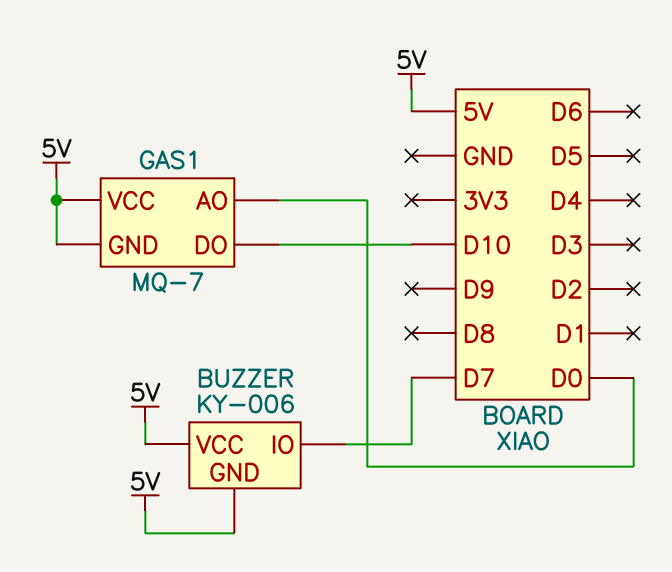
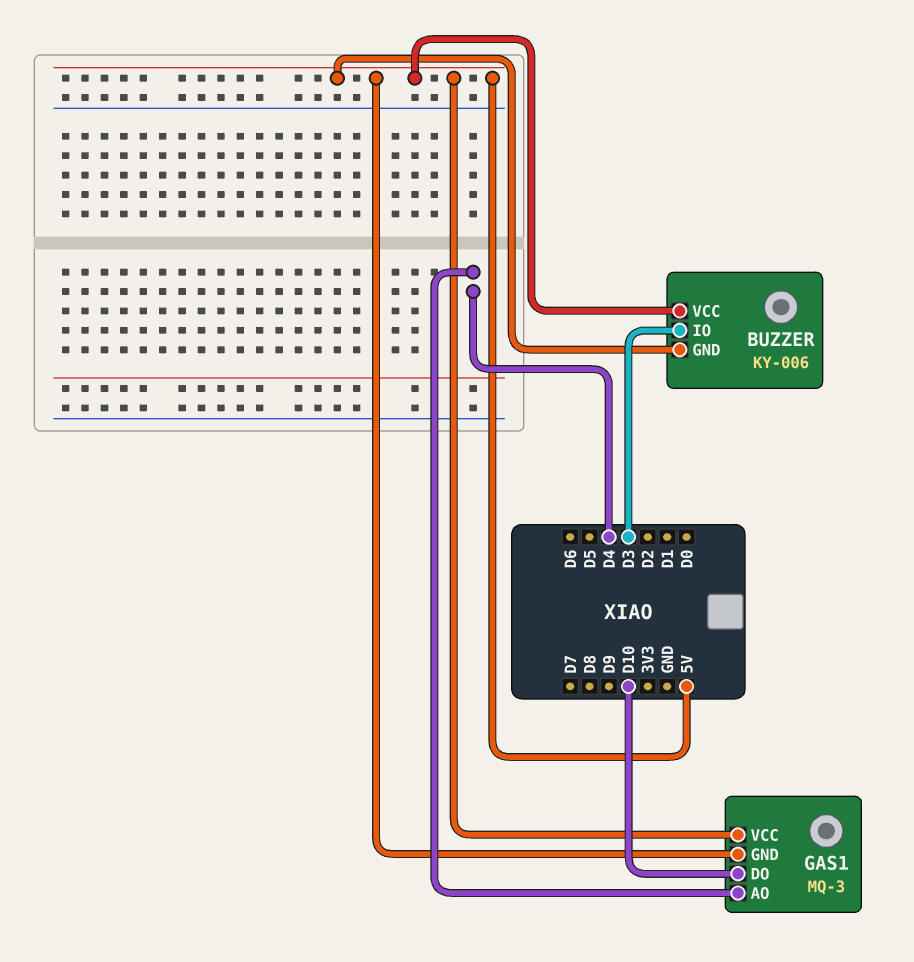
BUZZER pin IO: D7 -> D3
GAS1: MQ-7 -> MQ-3
GAS1 pin AO: D0 -> D4

